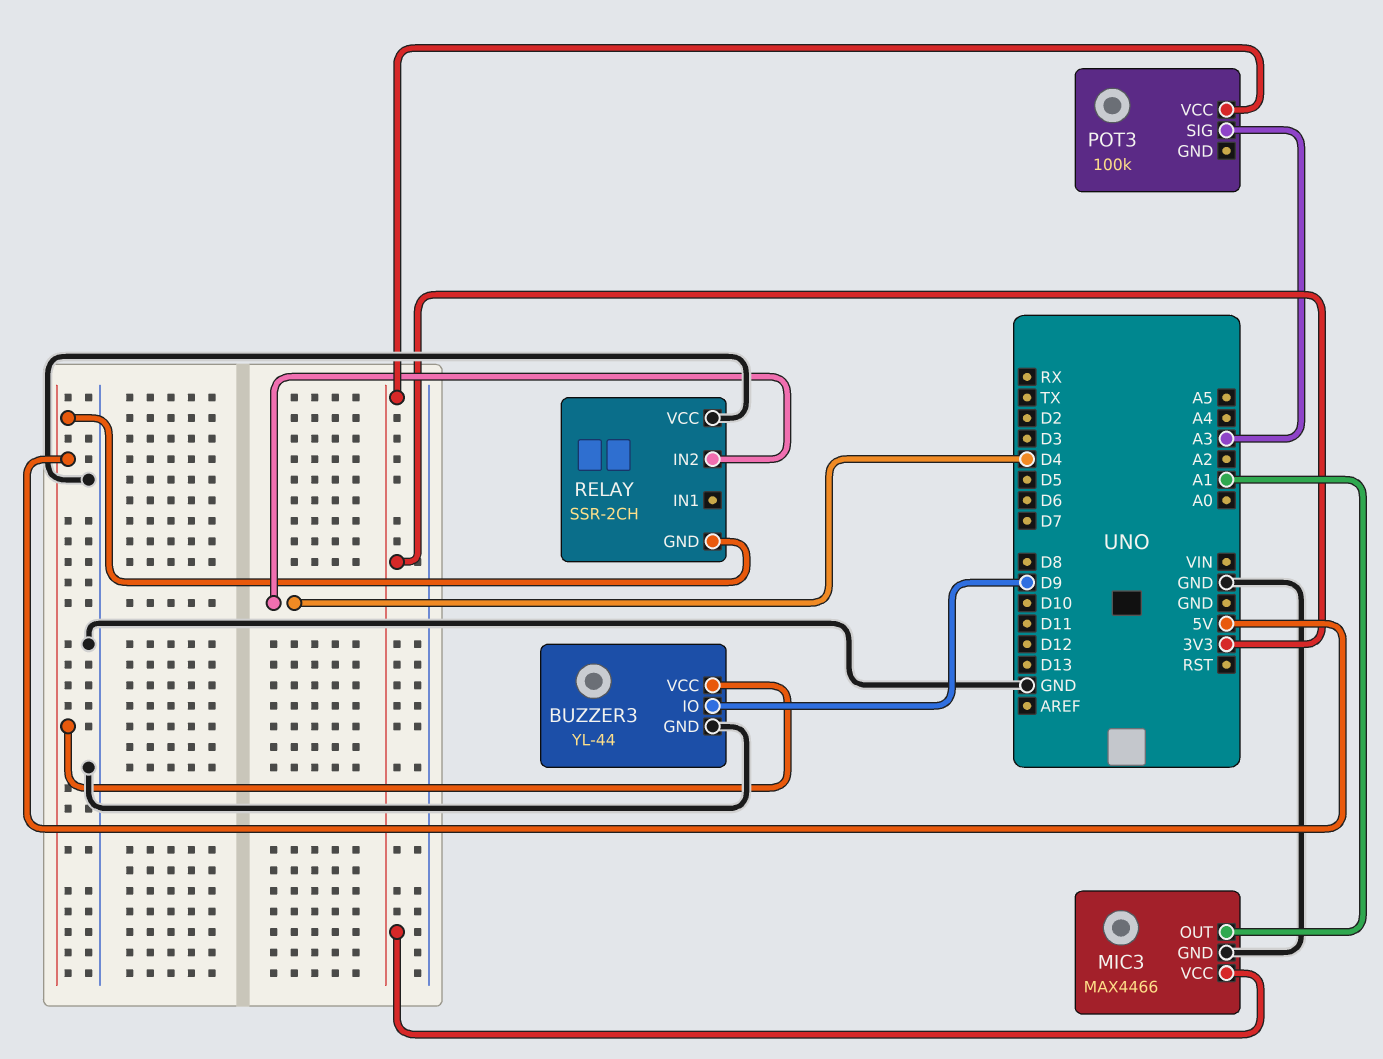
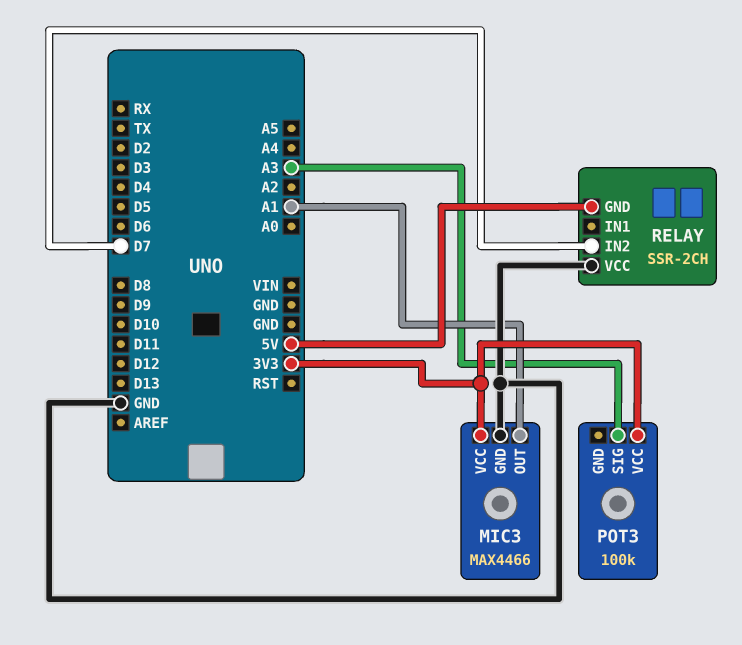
BUZZER3: YL-44 -> none
BUZZER3 pin GND: GND -> none
BUZZER3 pin IO: D9 -> none
BUZZER3 pin VCC: 5V -> none
RELAY pin IN2: D4 -> D7

